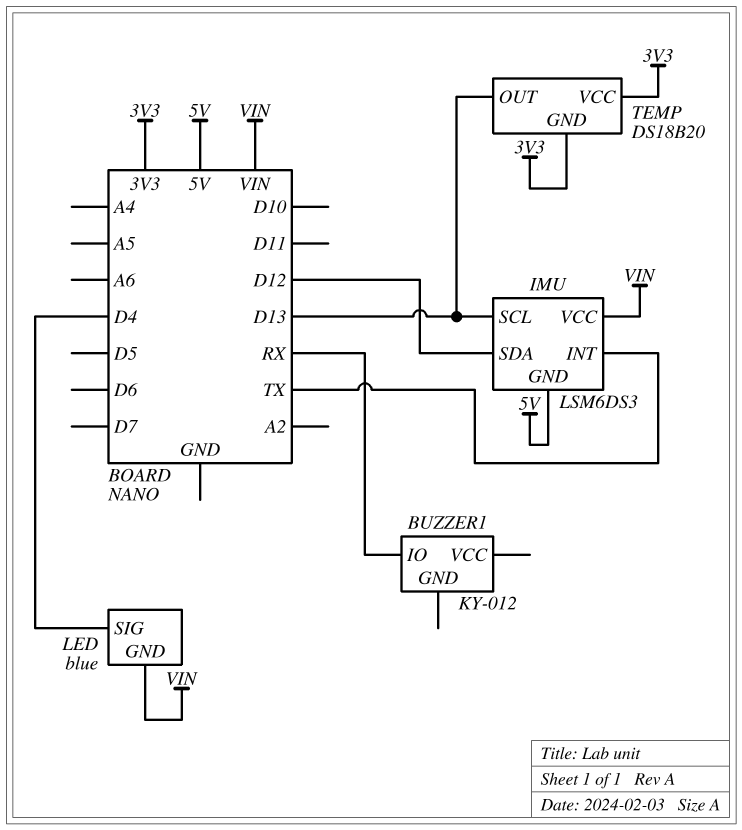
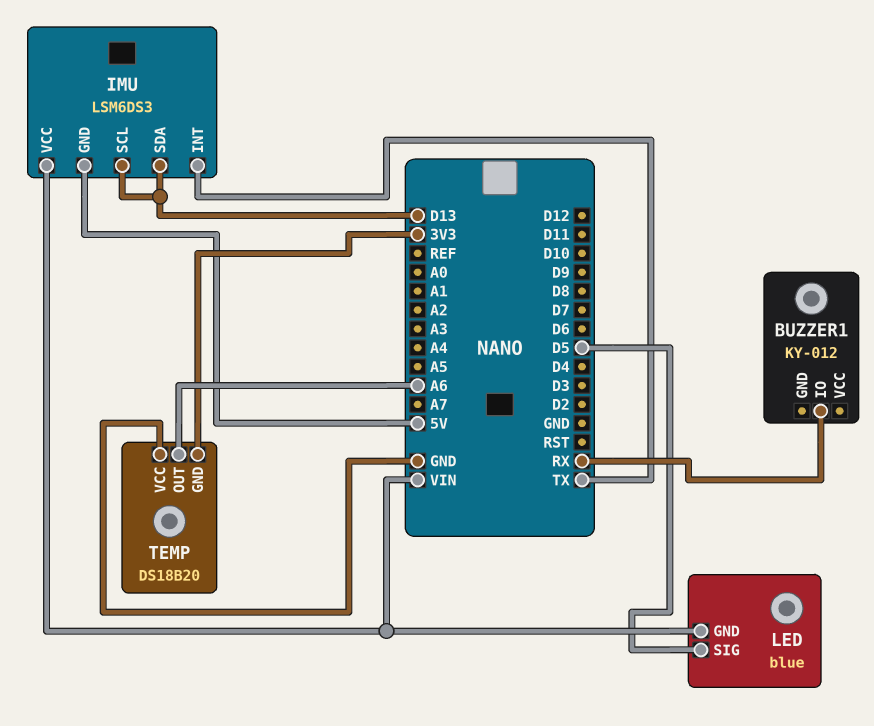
IMU pin SDA: D12 -> D13
LED pin SIG: D4 -> D5
TEMP pin OUT: D13 -> A6
TEMP pin VCC: 3V3 -> GND

